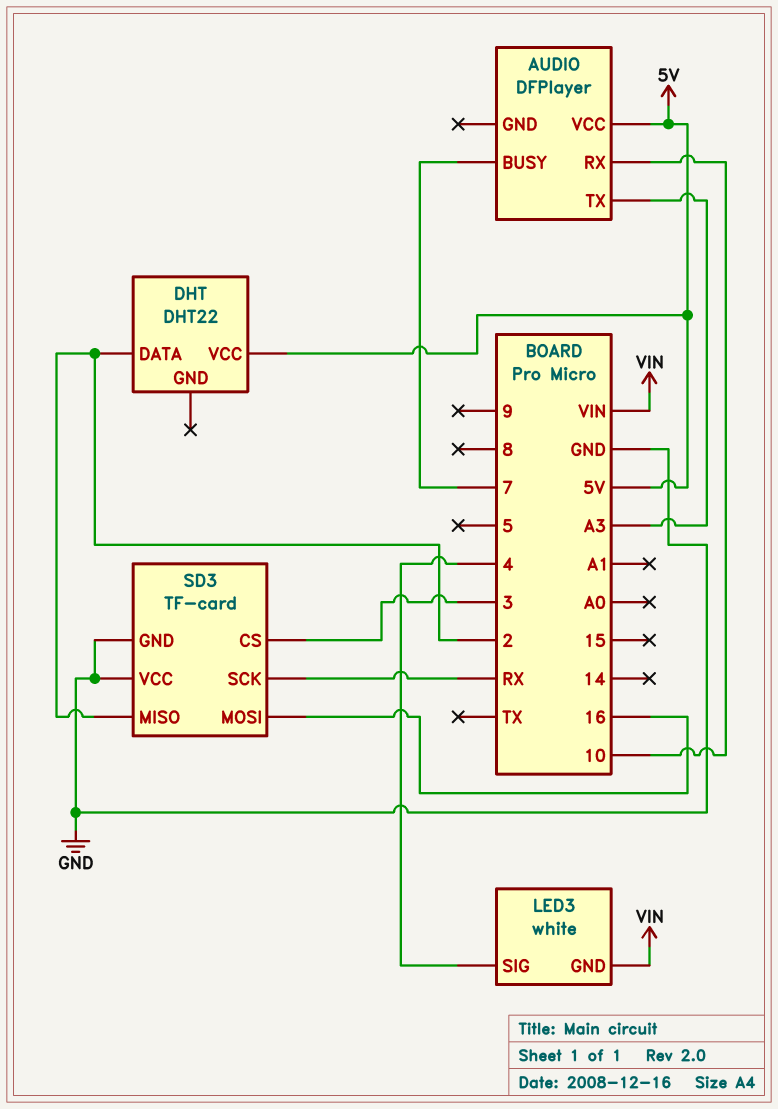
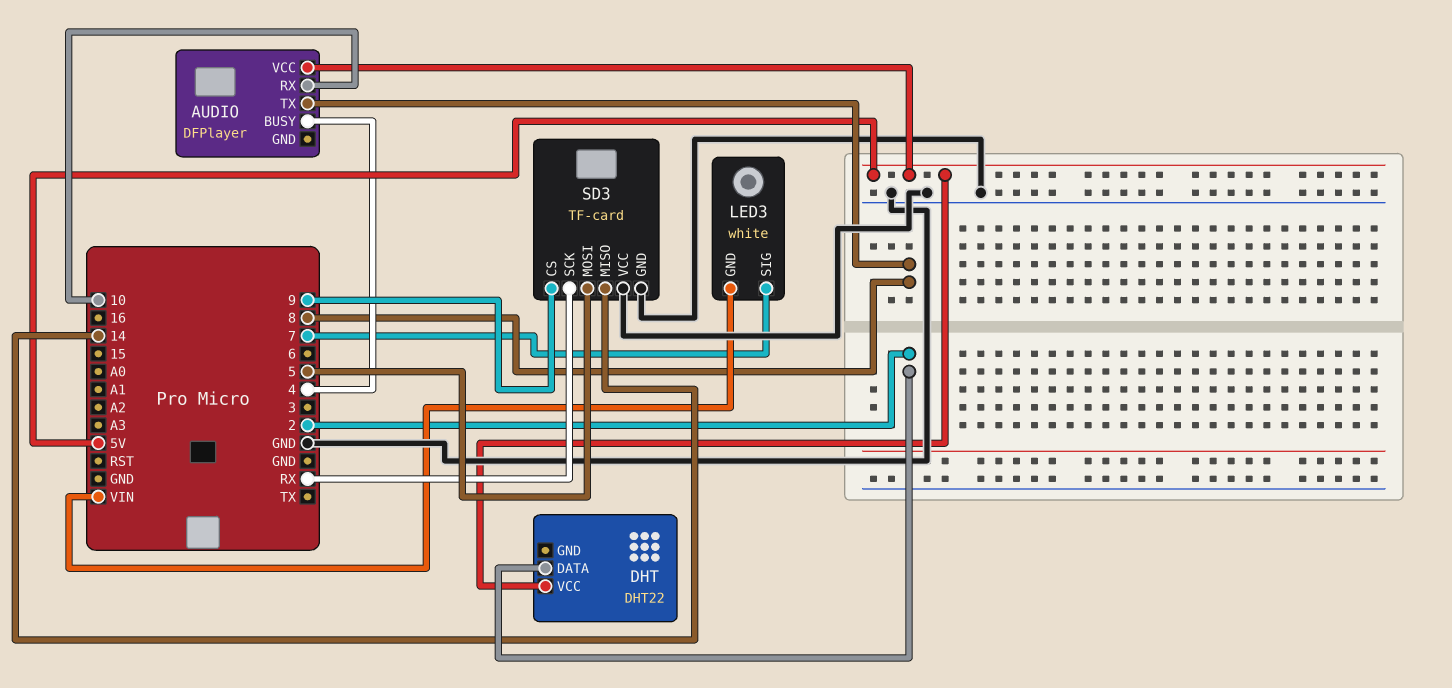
AUDIO pin BUSY: 7 -> 4
AUDIO pin TX: A3 -> 8
LED3 pin SIG: 4 -> 7
SD3 pin CS: 3 -> 9
SD3 pin MISO: 2 -> 14
SD3 pin MOSI: 16 -> 5

